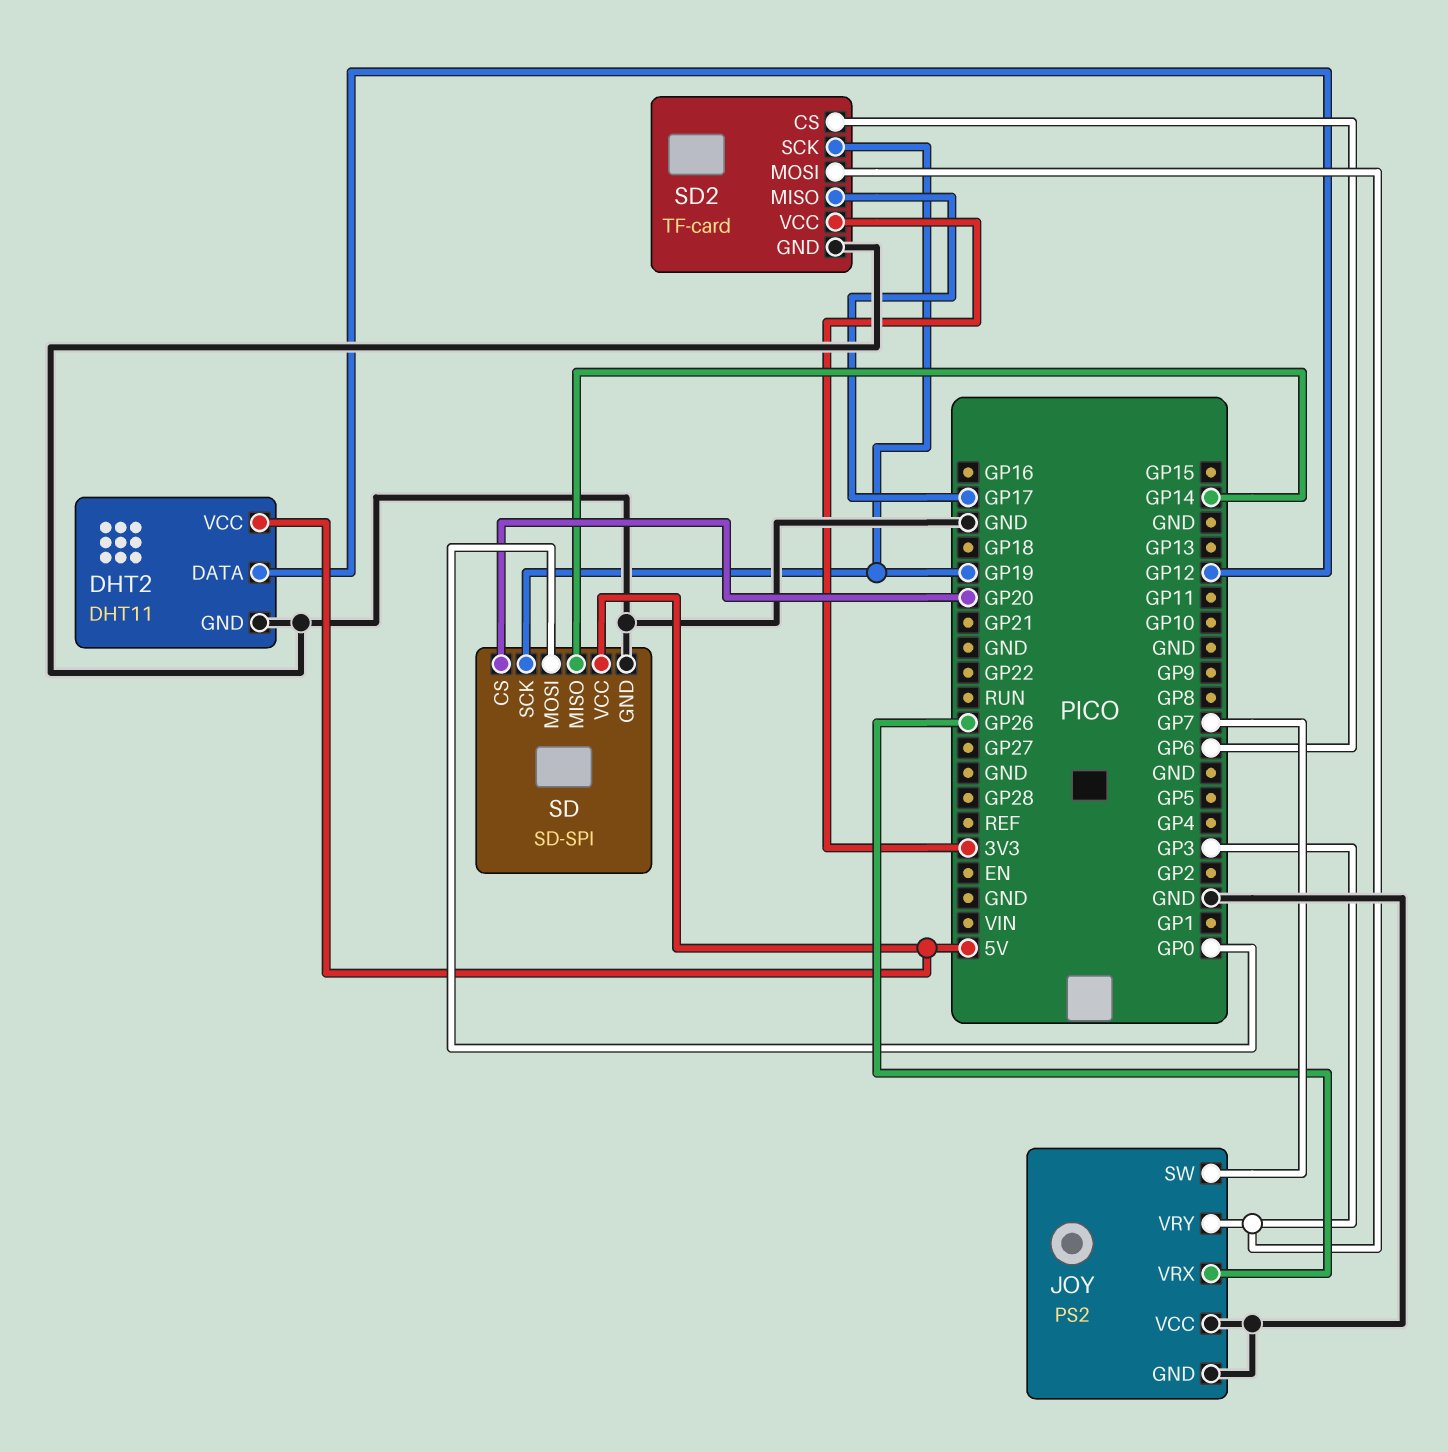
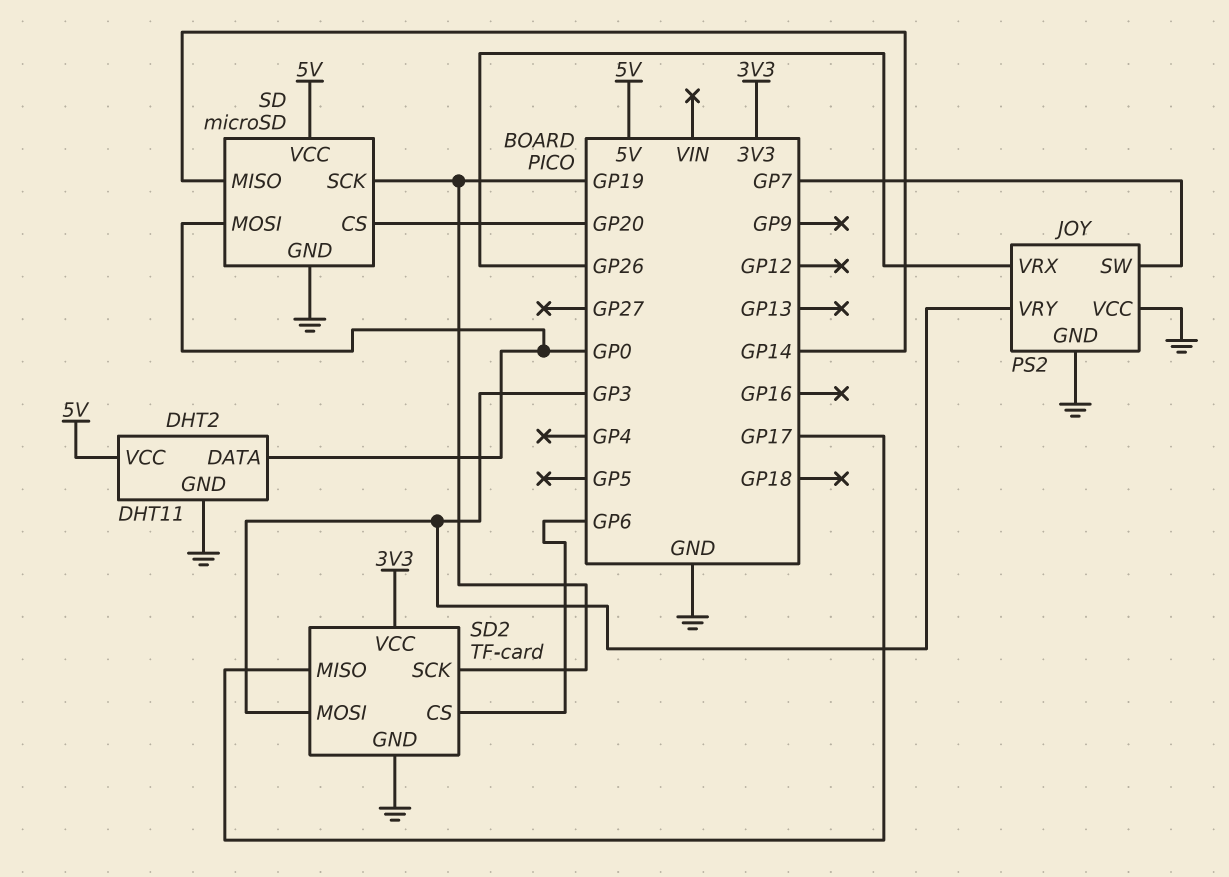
DHT2 pin DATA: GP12 -> GP0
SD: SD-SPI -> microSD

